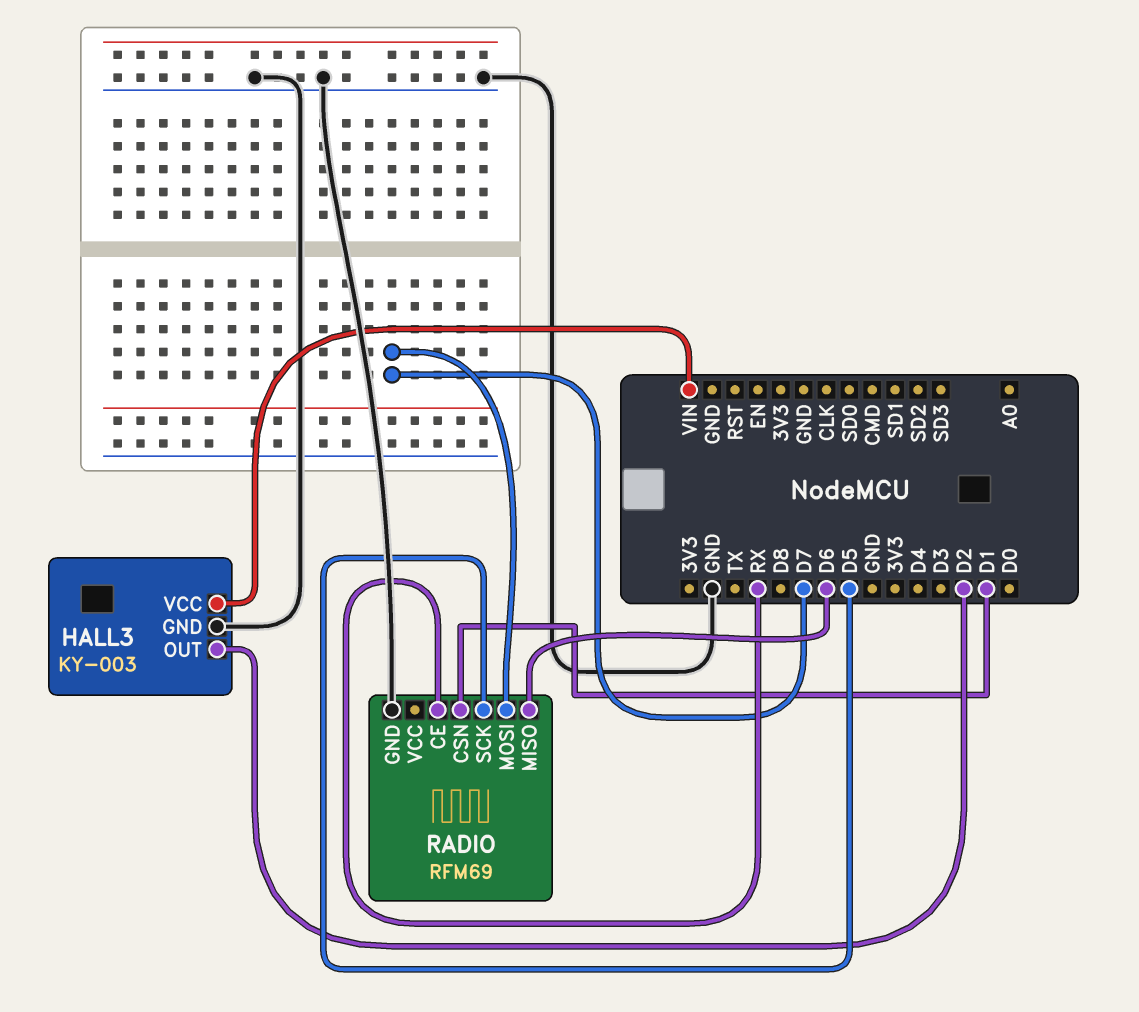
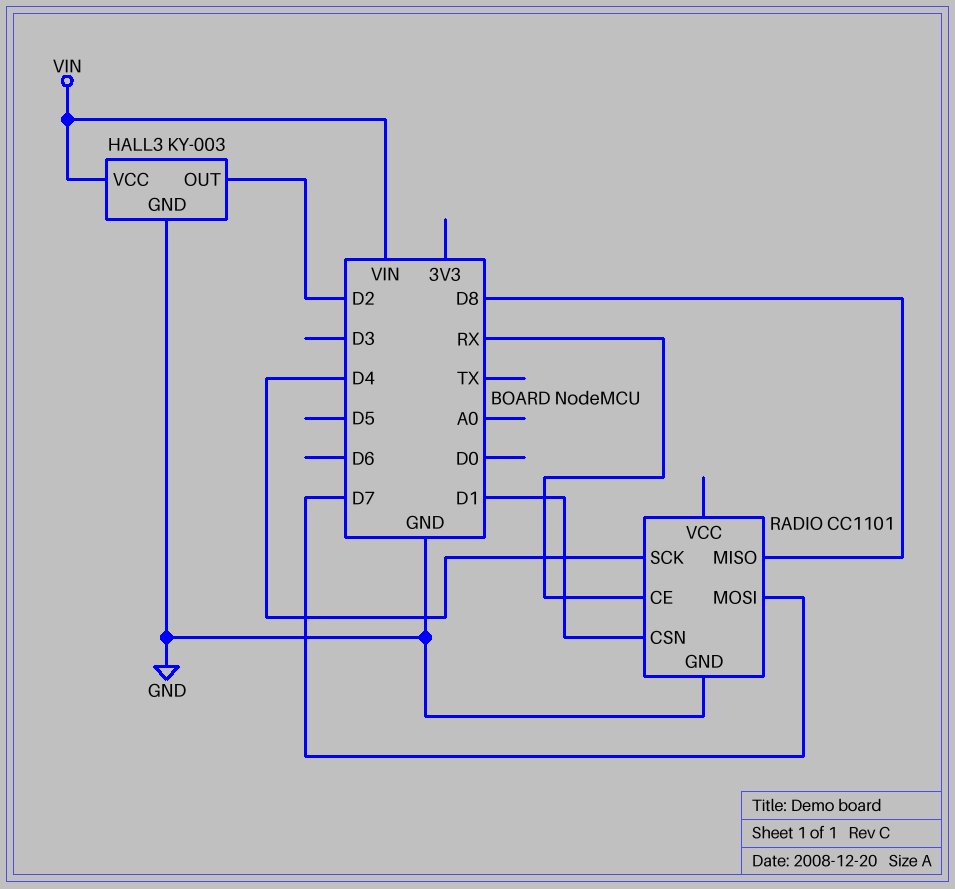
RADIO: RFM69 -> CC1101
RADIO pin MISO: D6 -> D8
RADIO pin SCK: D5 -> D4

